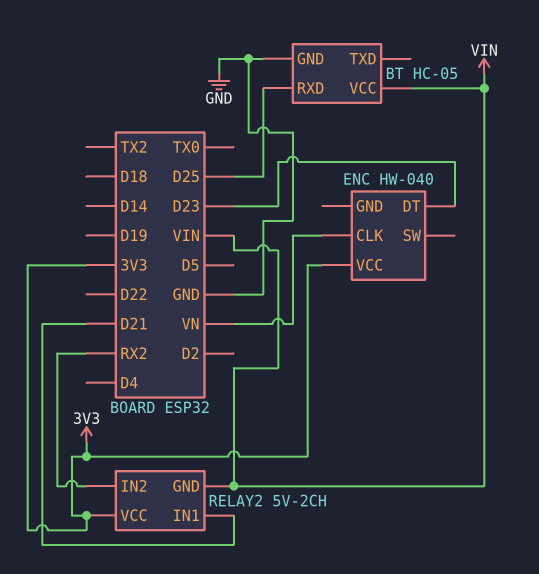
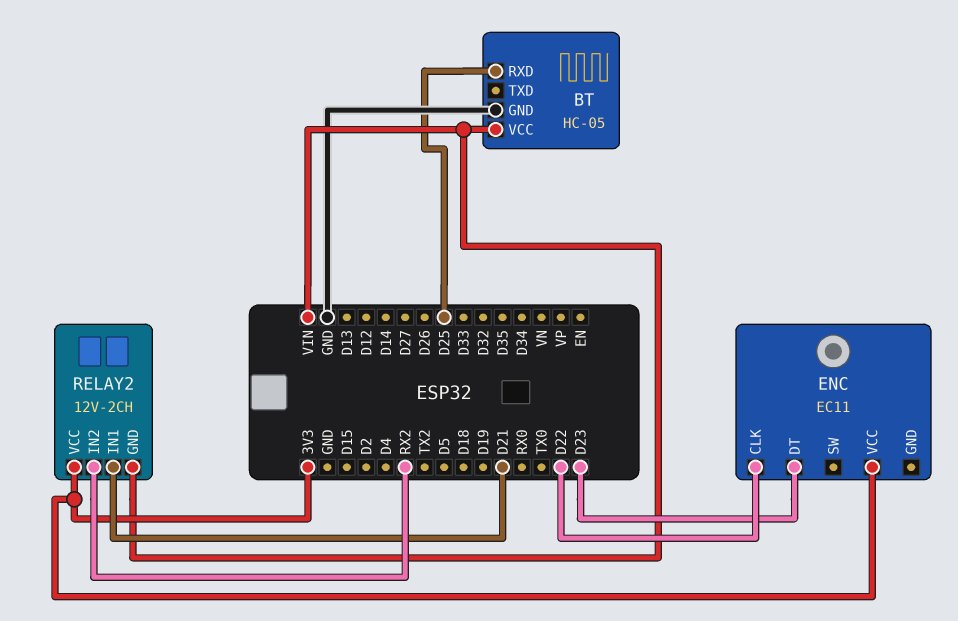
ENC: HW-040 -> EC11
ENC pin CLK: VN -> D22
RELAY2: 5V-2CH -> 12V-2CH

